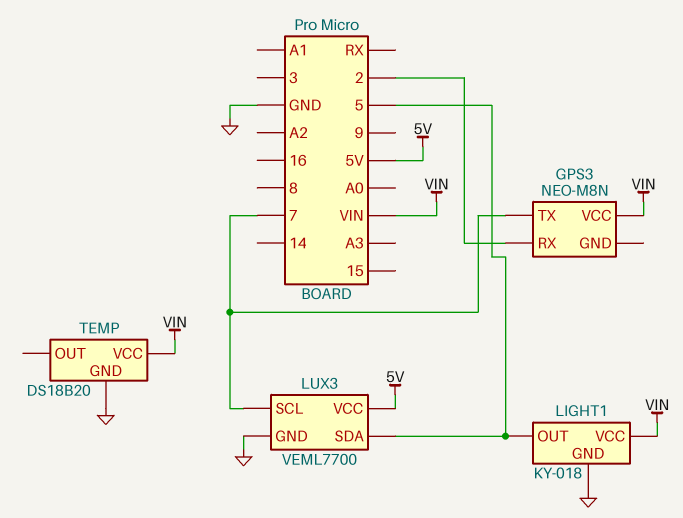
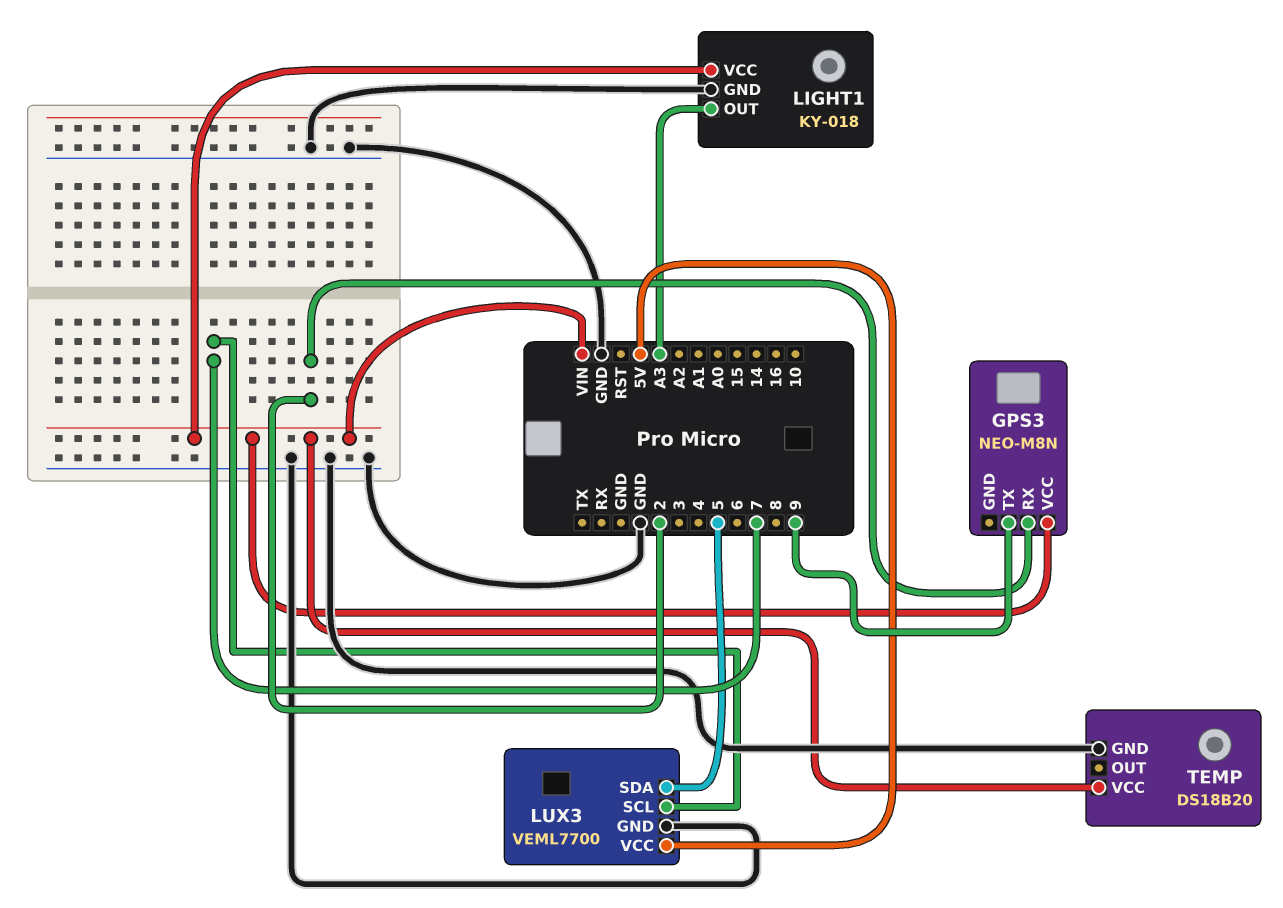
GPS3 pin TX: 7 -> 9
LIGHT1 pin OUT: 5 -> A3

